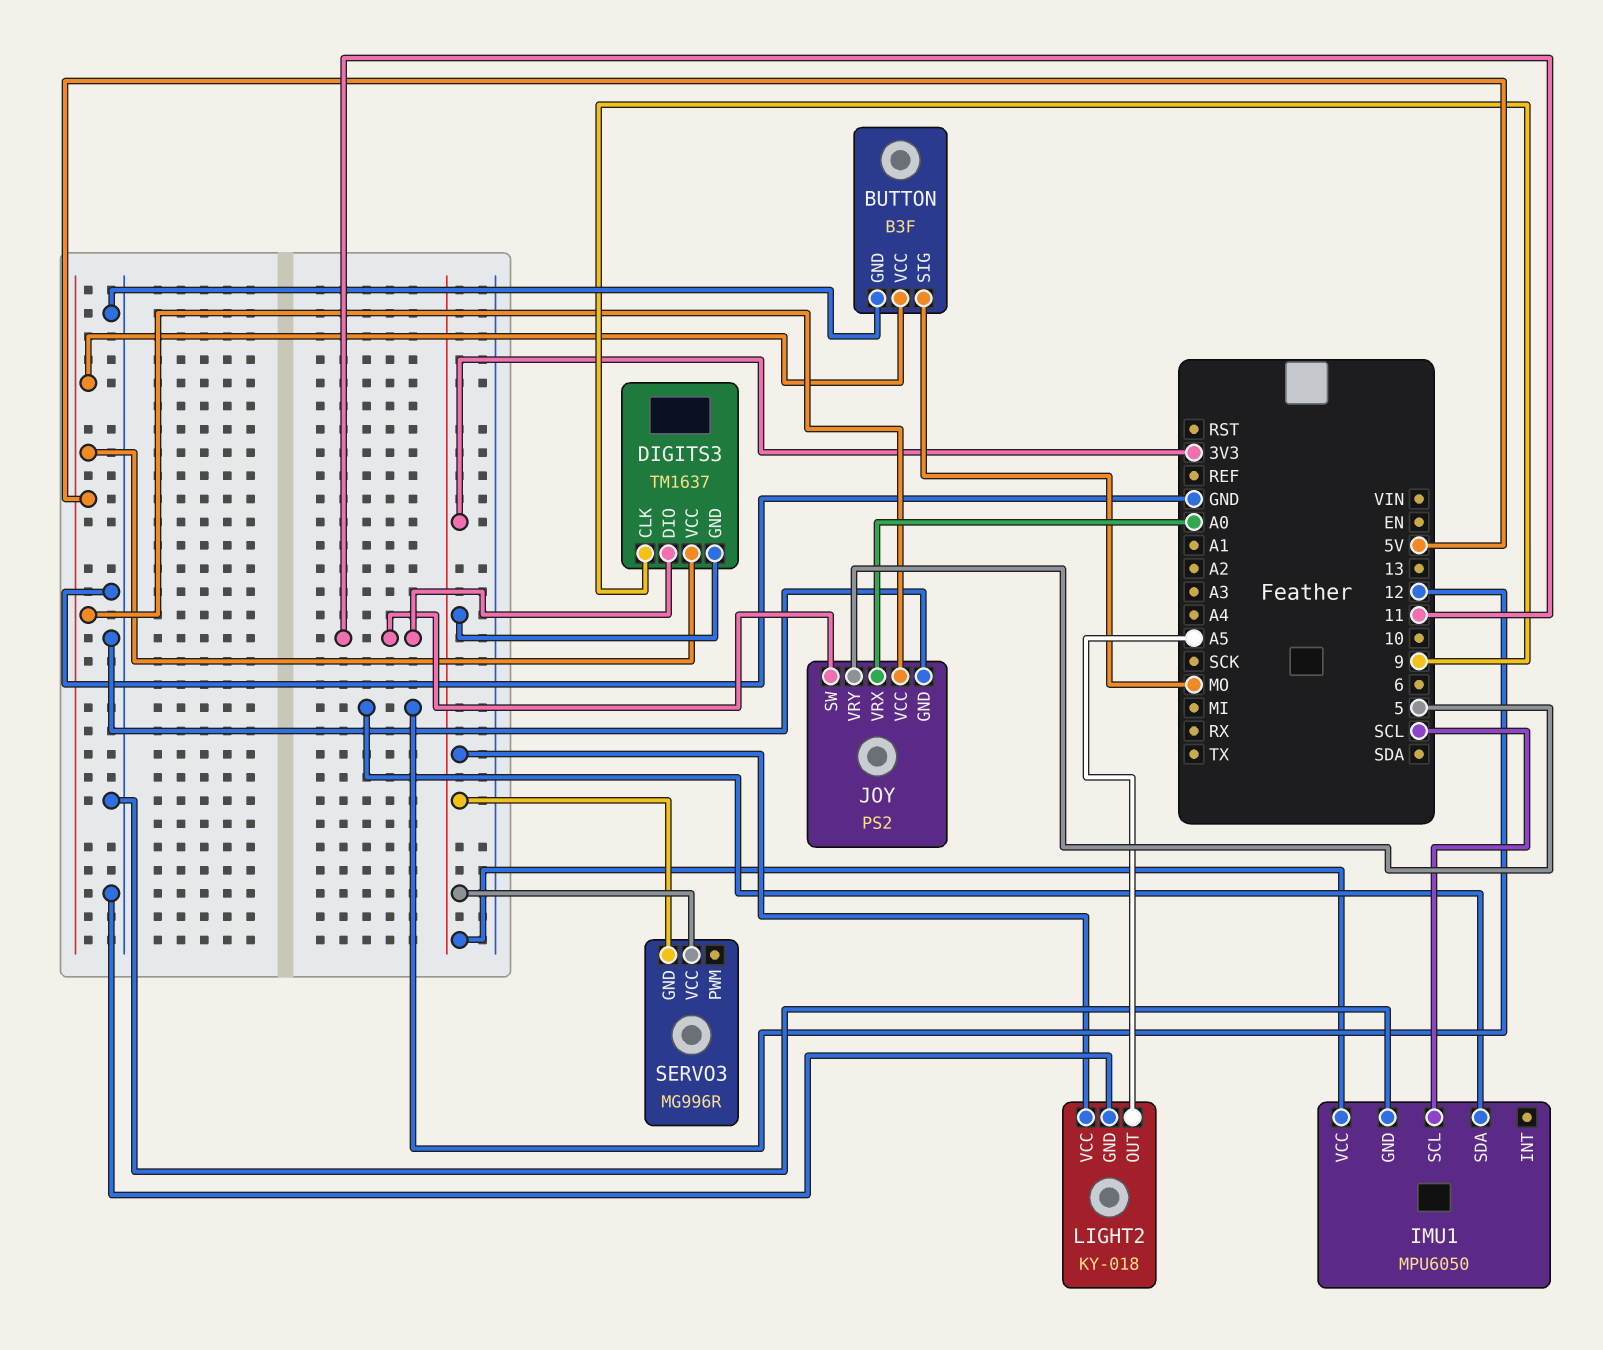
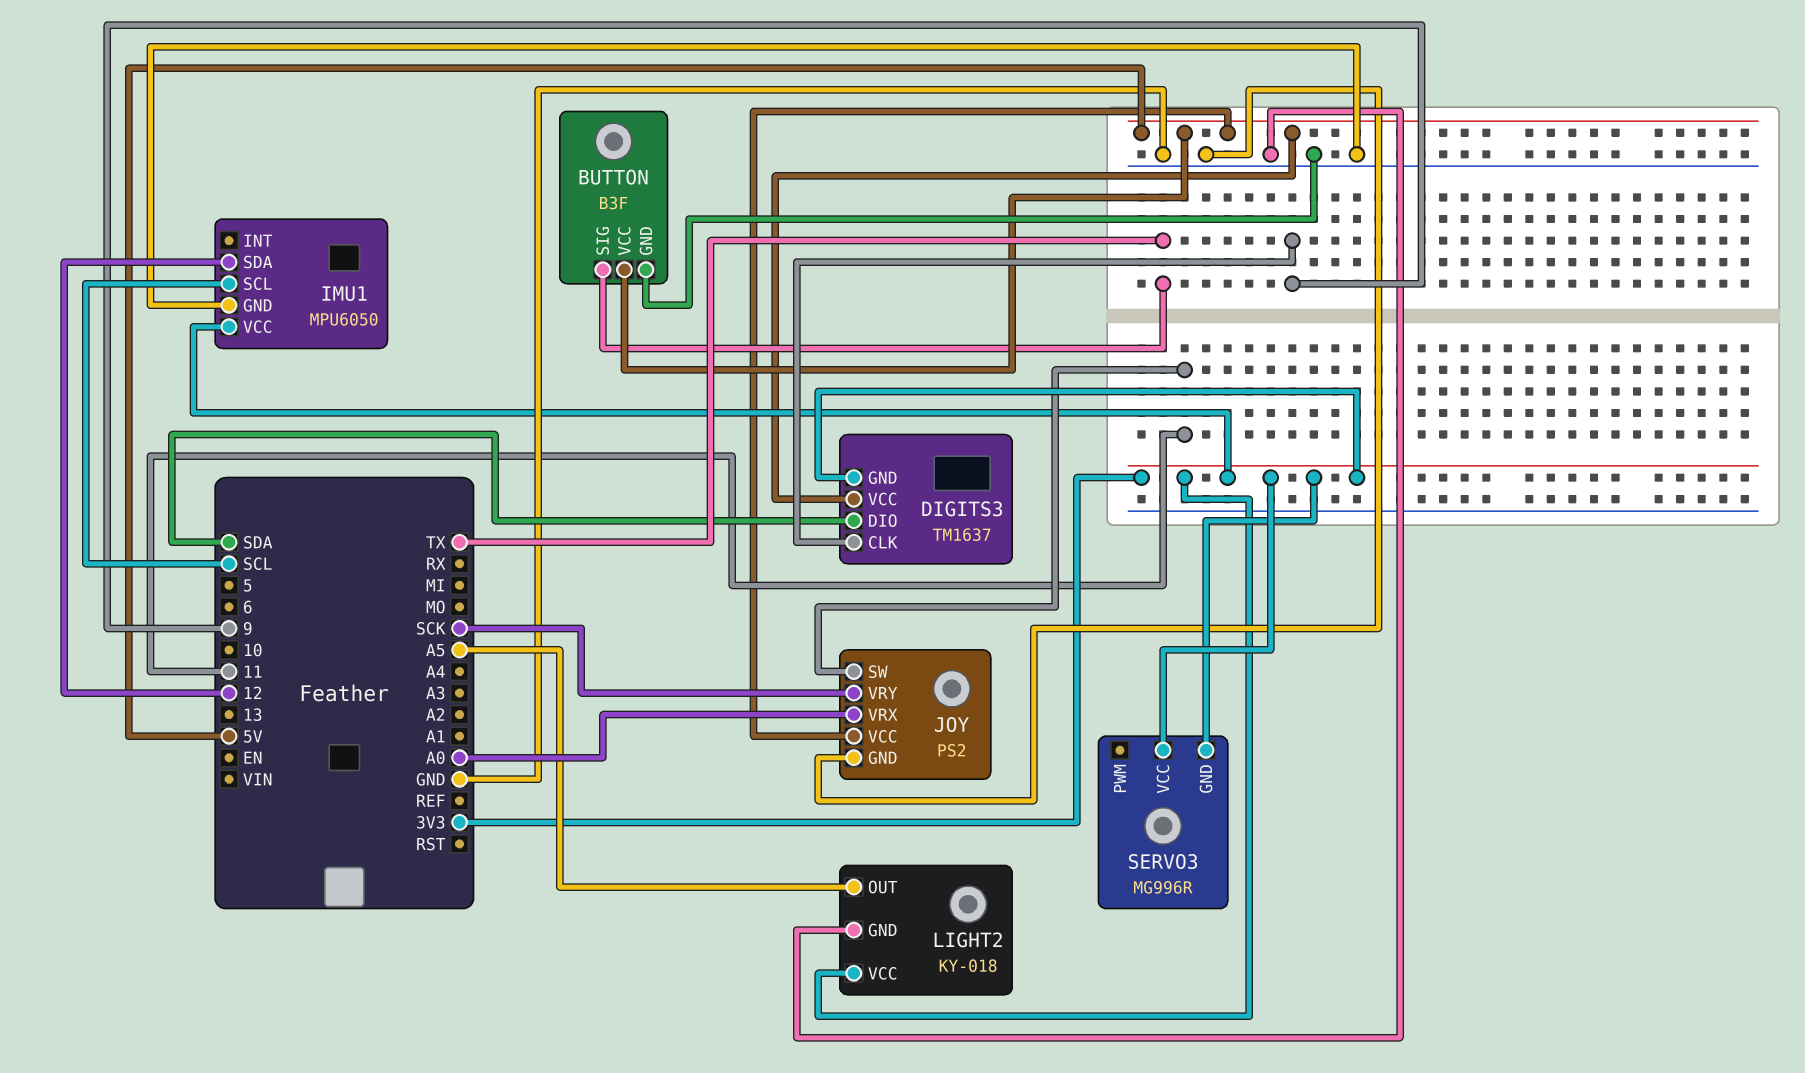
BUTTON pin SIG: MO -> TX
DIGITS3 pin DIO: 11 -> SDA
JOY pin VRY: 5 -> SCK

